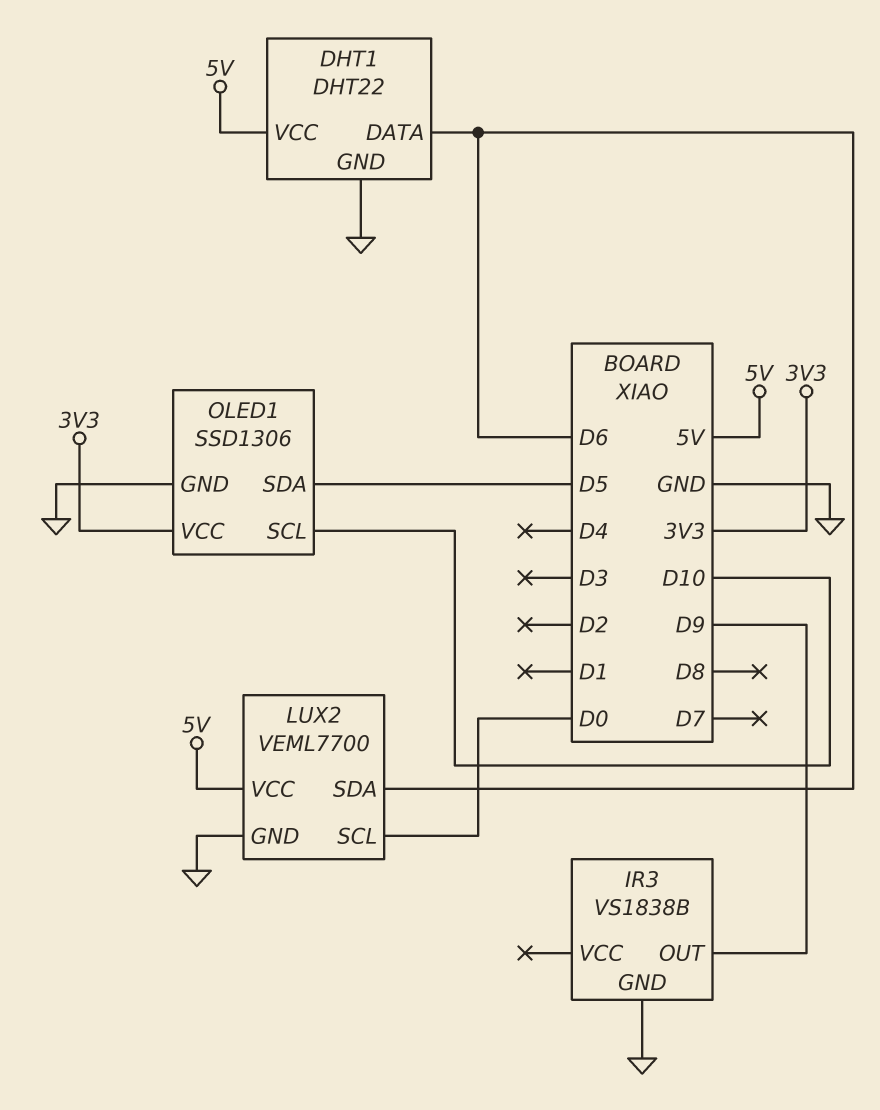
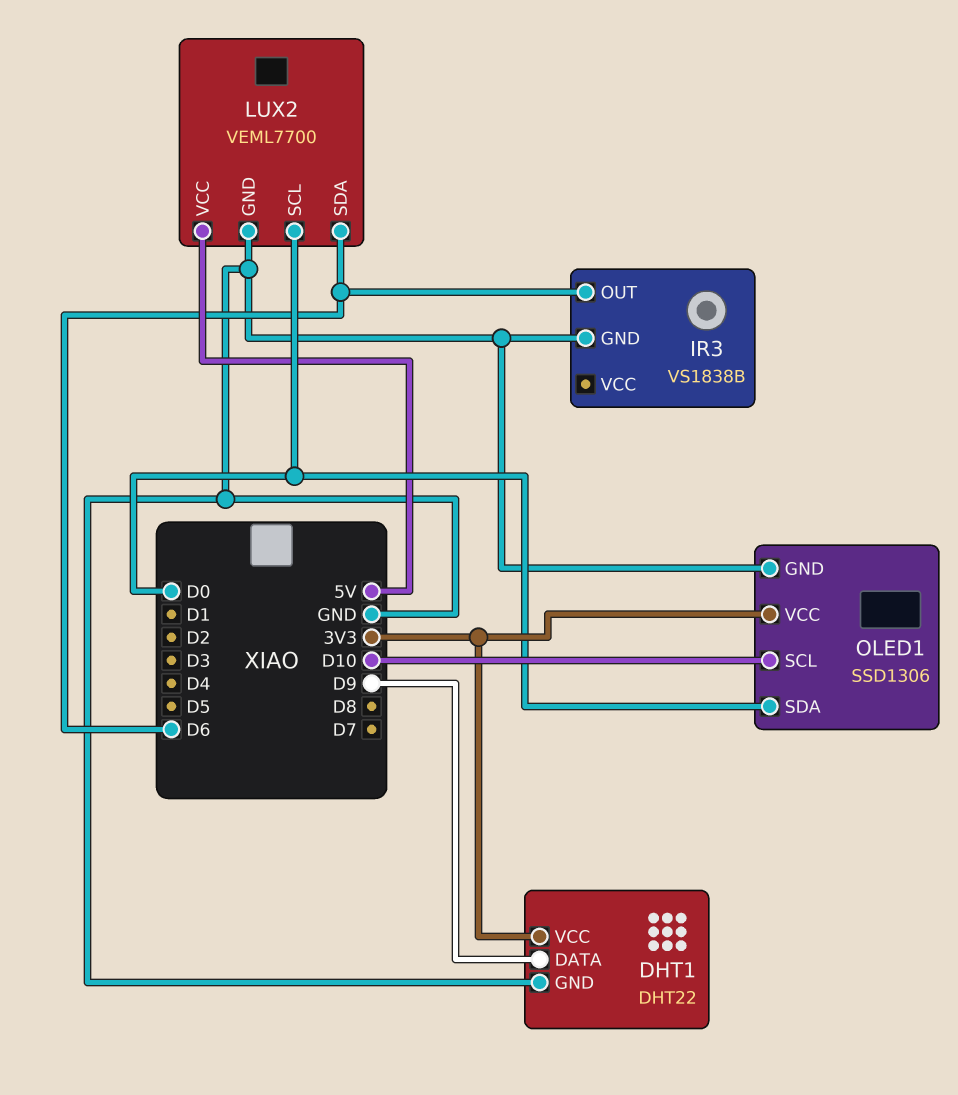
DHT1 pin DATA: D6 -> D9
DHT1 pin VCC: 5V -> 3V3
IR3 pin OUT: D9 -> D6
OLED1 pin SDA: D5 -> D0

